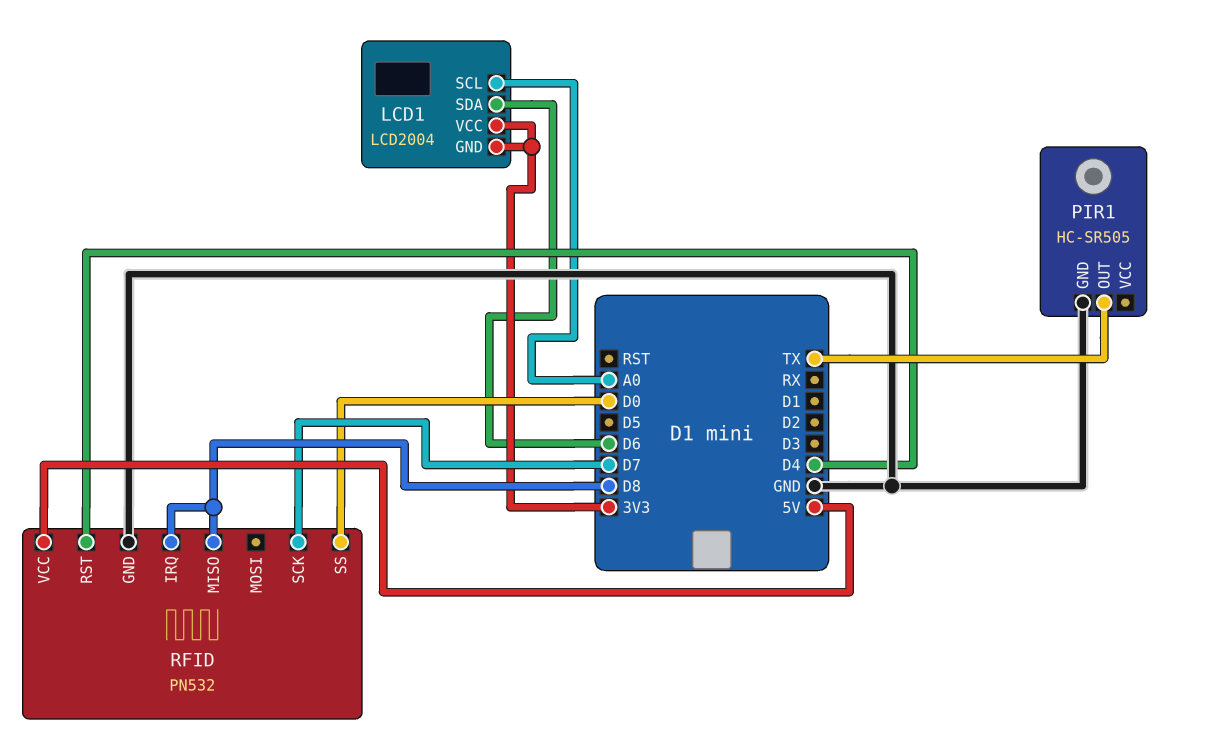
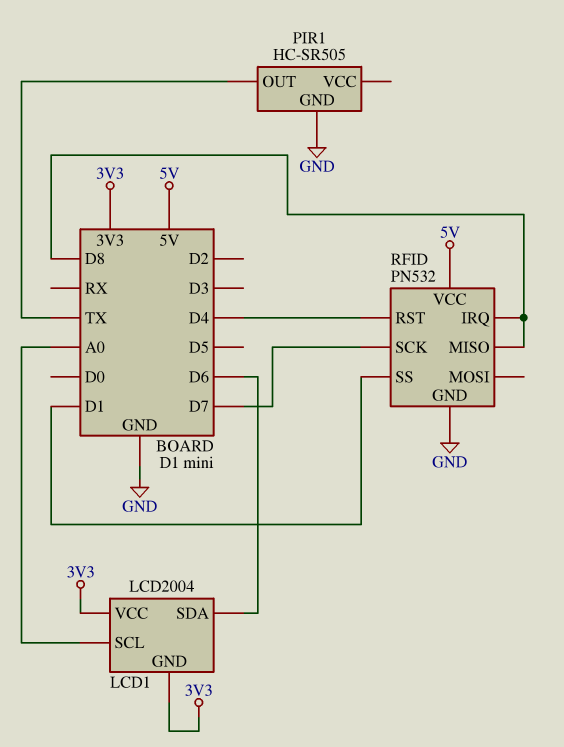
RFID pin SS: D0 -> D1

